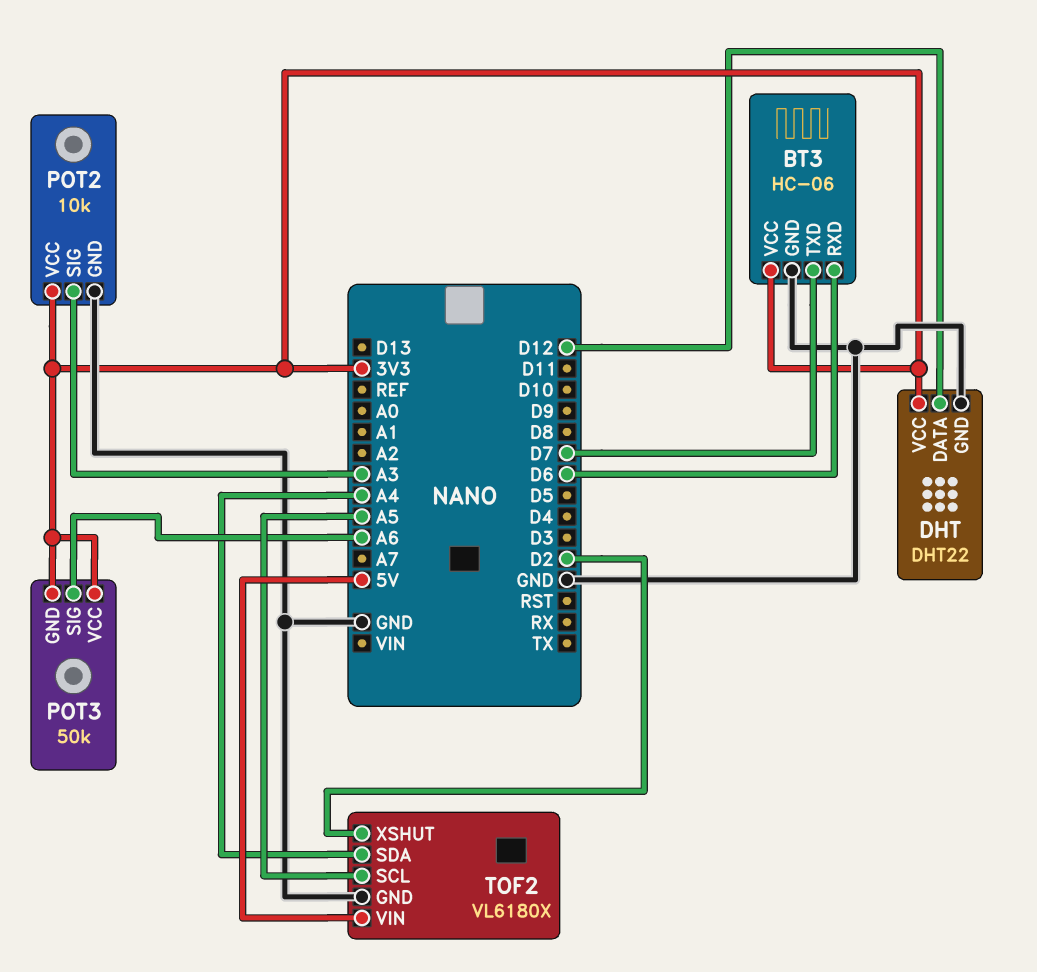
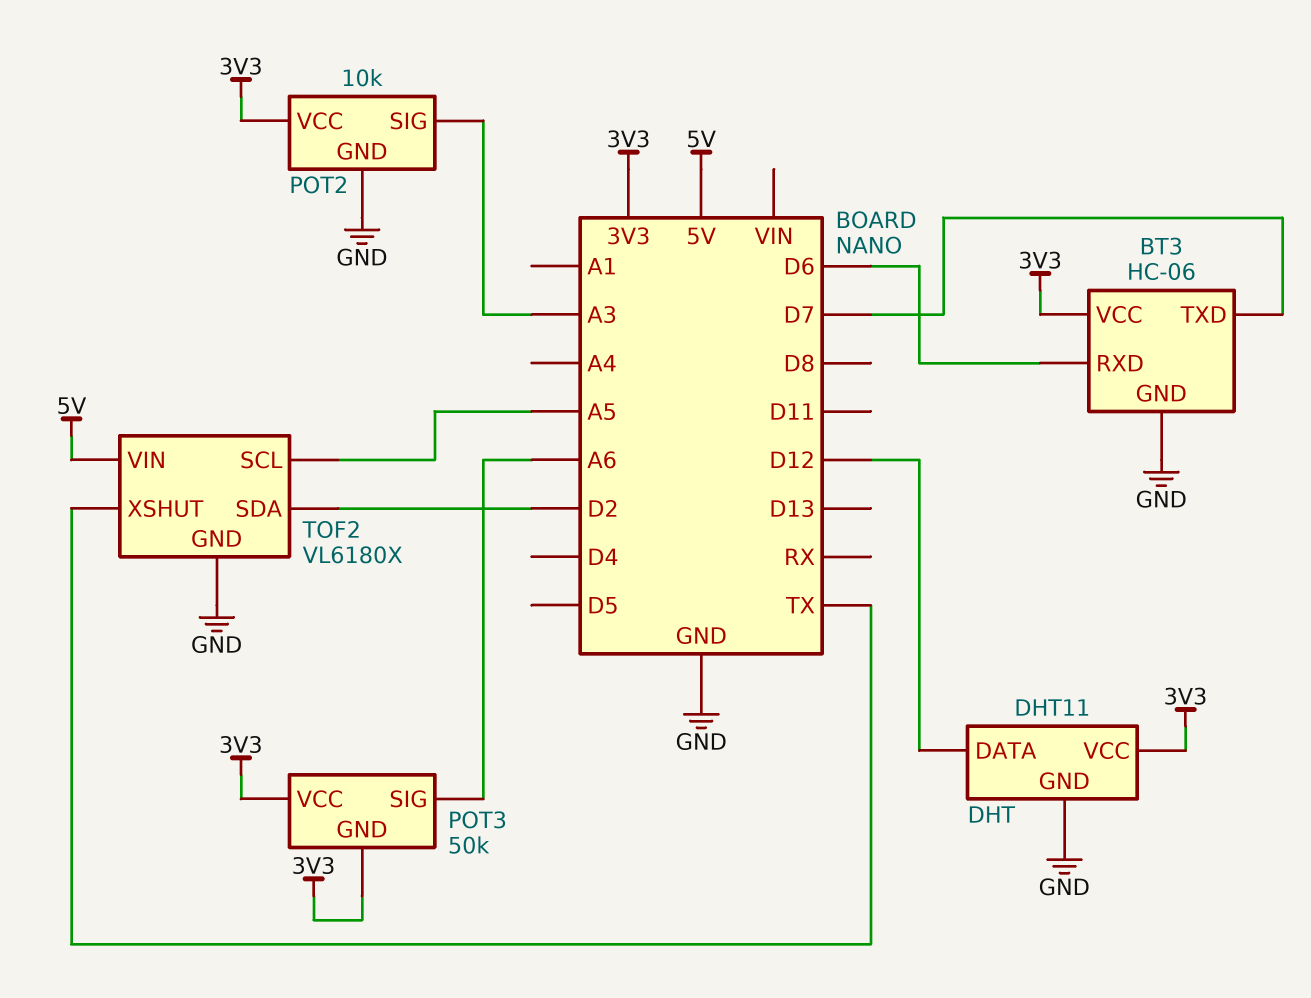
DHT: DHT22 -> DHT11
TOF2 pin SDA: A4 -> D2
TOF2 pin XSHUT: D2 -> TX

